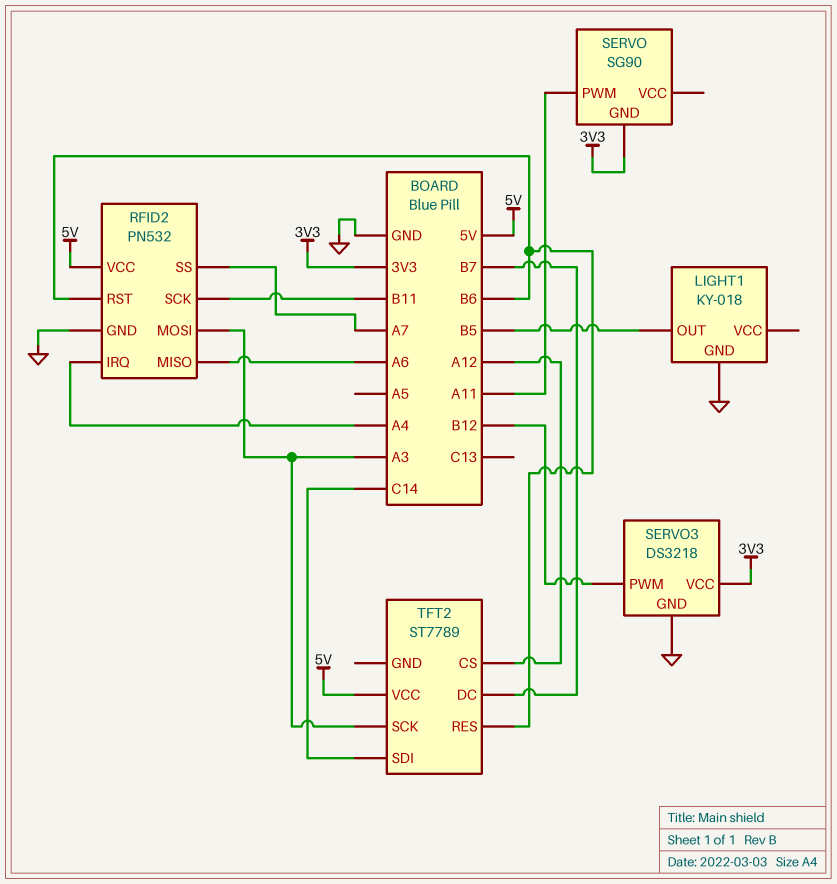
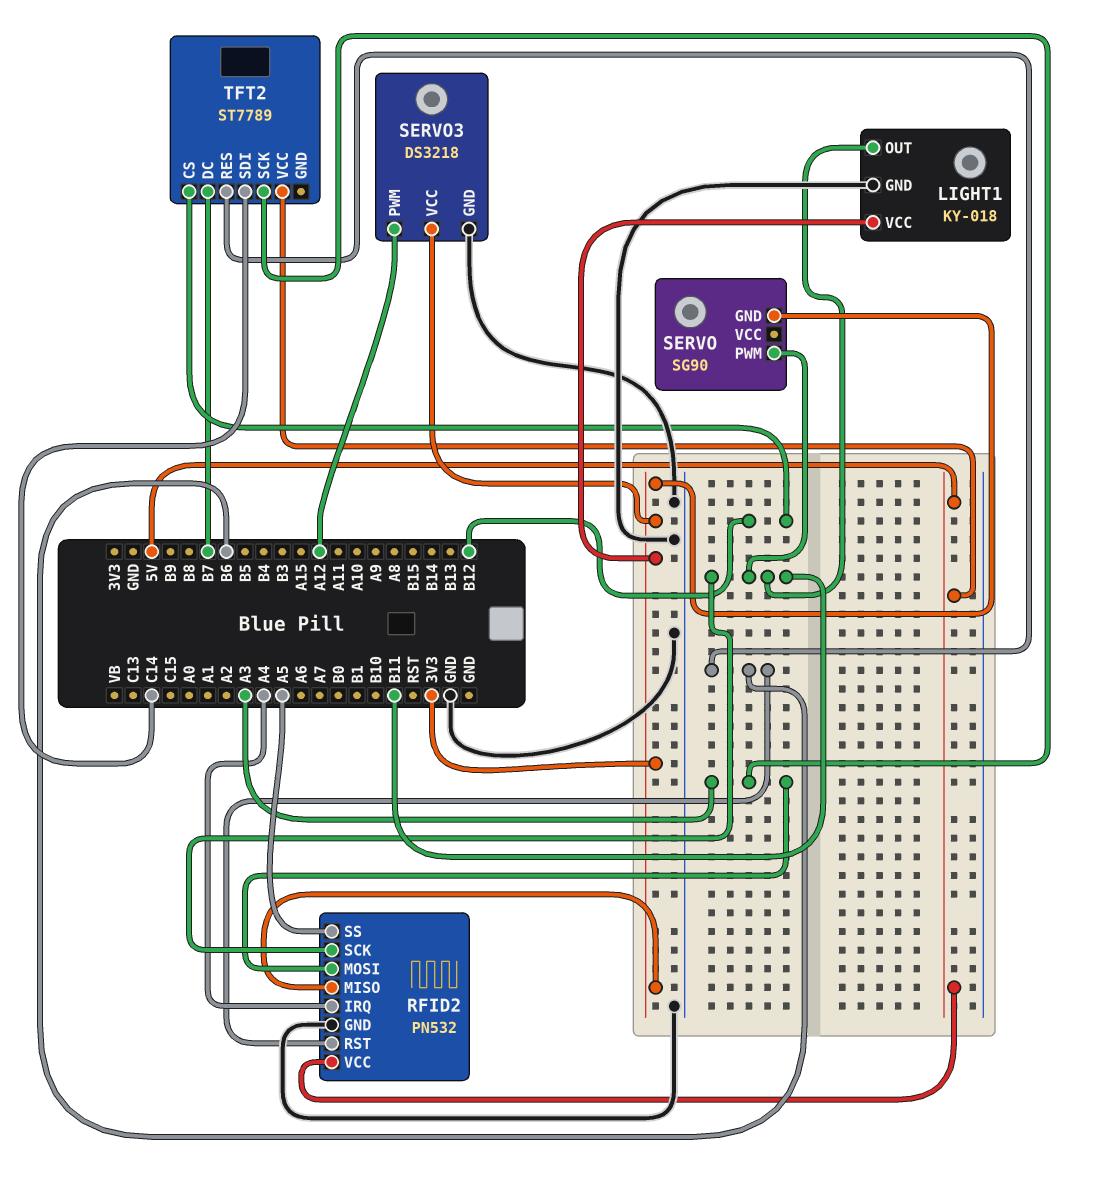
LIGHT1 pin OUT: B5 -> B11
LIGHT1 pin VCC: none -> 3V3
RFID2 pin MISO: A6 -> 3V3
RFID2 pin SS: A7 -> A5
SERVO pin PWM: A11 -> B11
SERVO3 pin PWM: B12 -> A12
TFT2 pin CS: A12 -> B12

